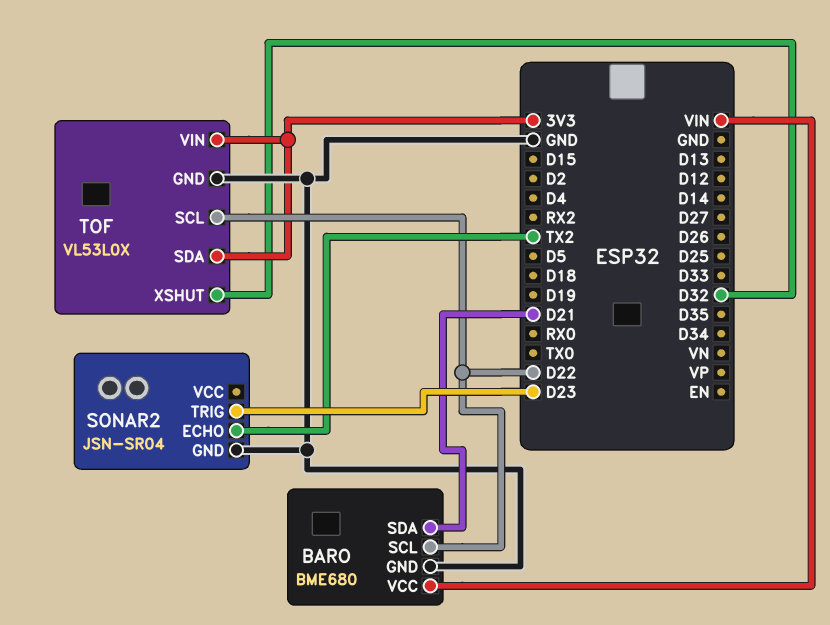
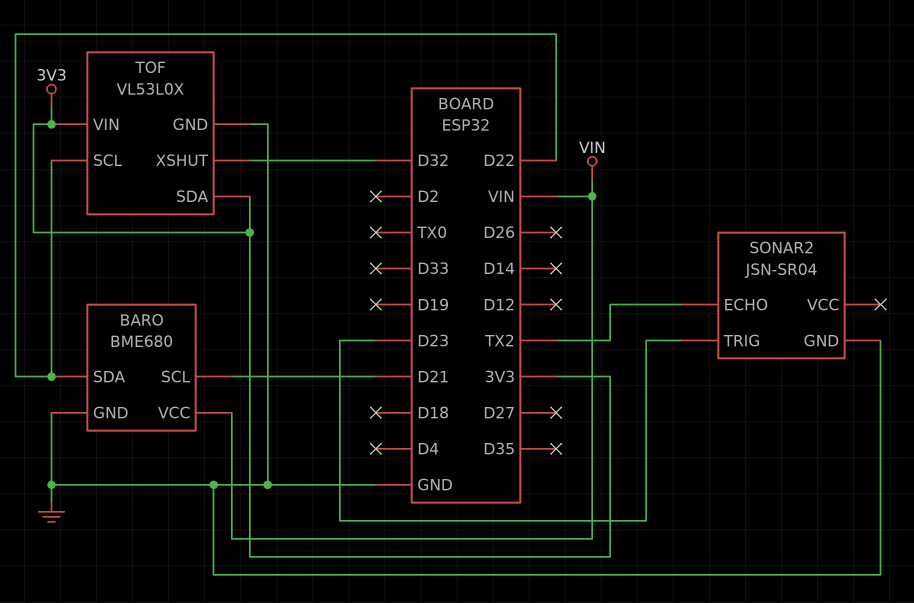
BARO pin SCL: D22 -> D21
BARO pin SDA: D21 -> D22

